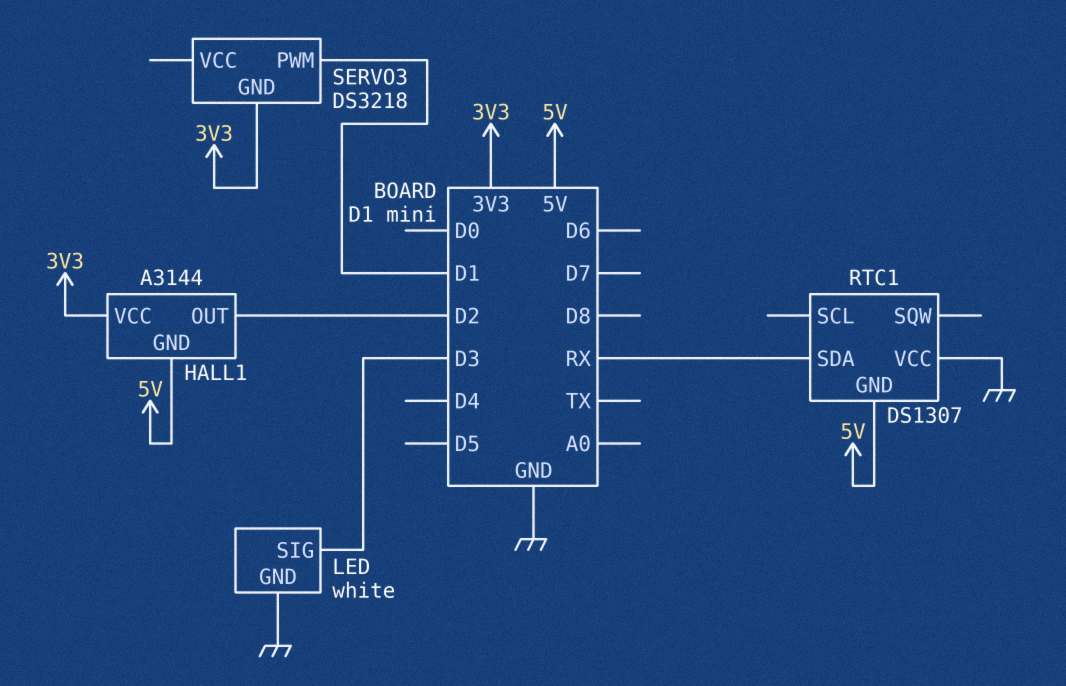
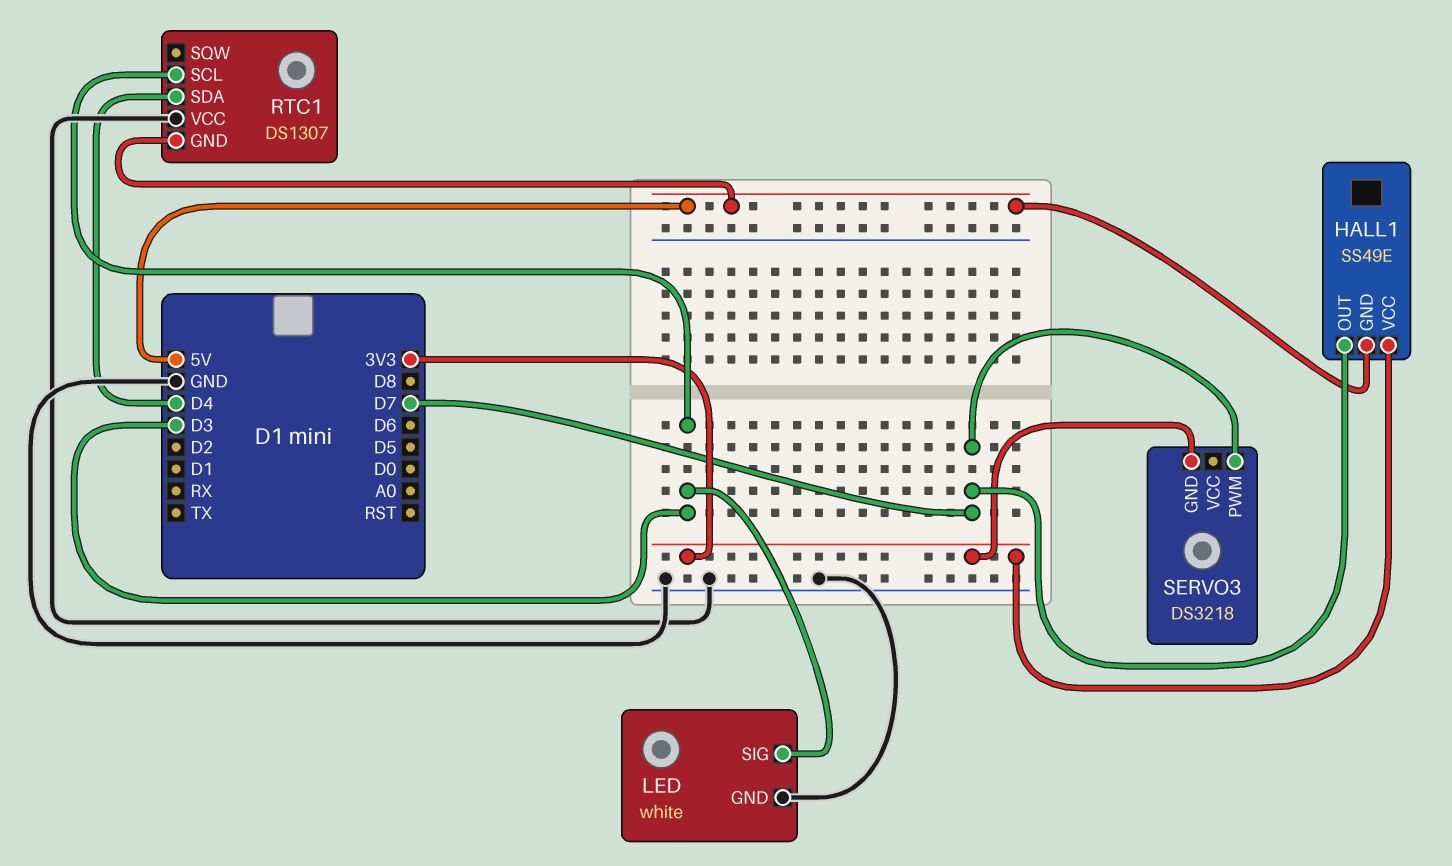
HALL1: A3144 -> SS49E
HALL1 pin OUT: D2 -> D7
RTC1 pin SCL: none -> D3
RTC1 pin SDA: RX -> D4
SERVO3 pin PWM: D1 -> D7

